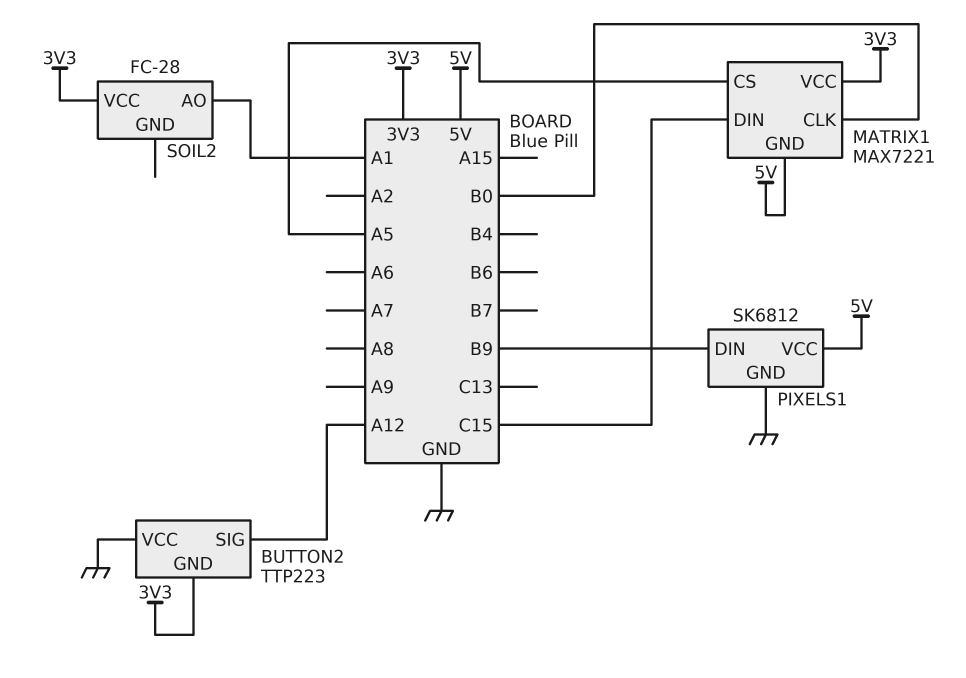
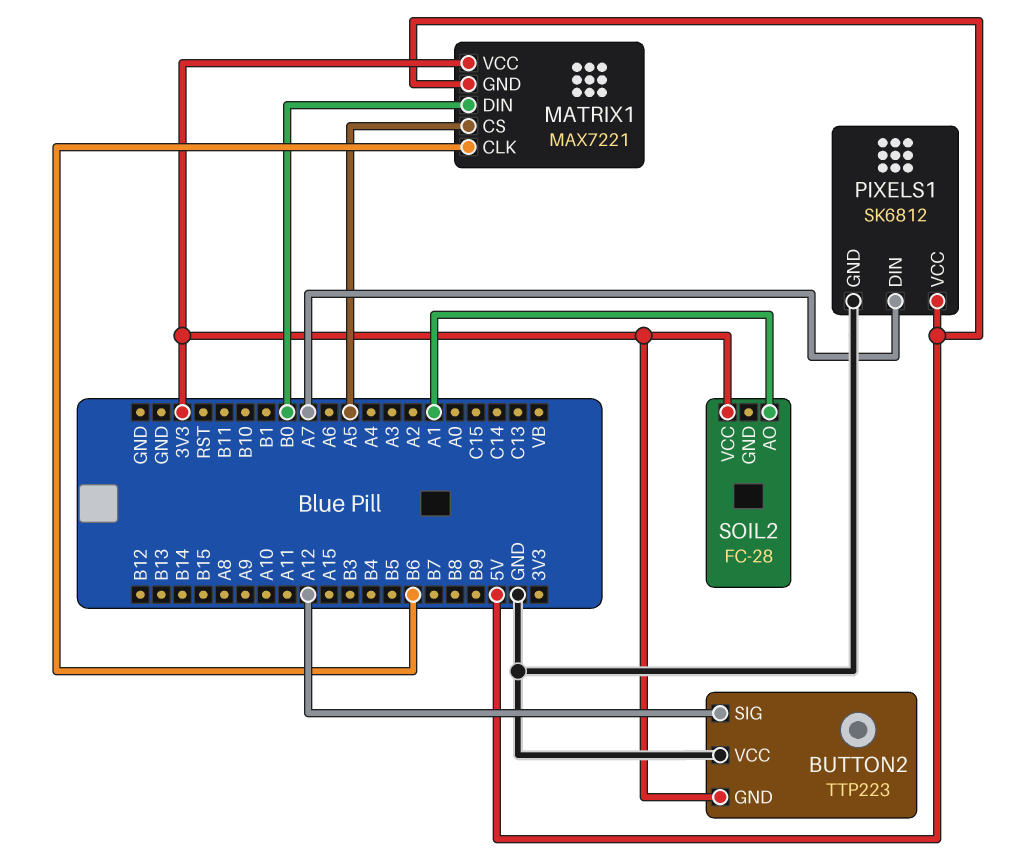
MATRIX1 pin CLK: B0 -> B6
MATRIX1 pin DIN: C15 -> B0
PIXELS1 pin DIN: B9 -> A7

